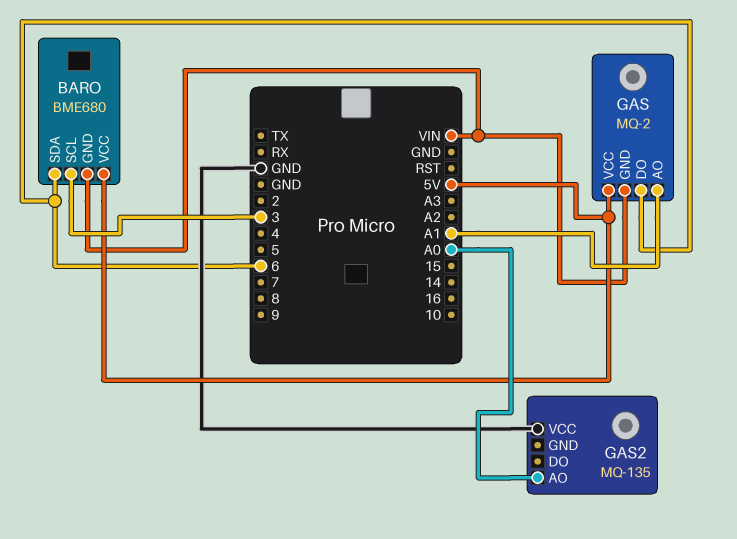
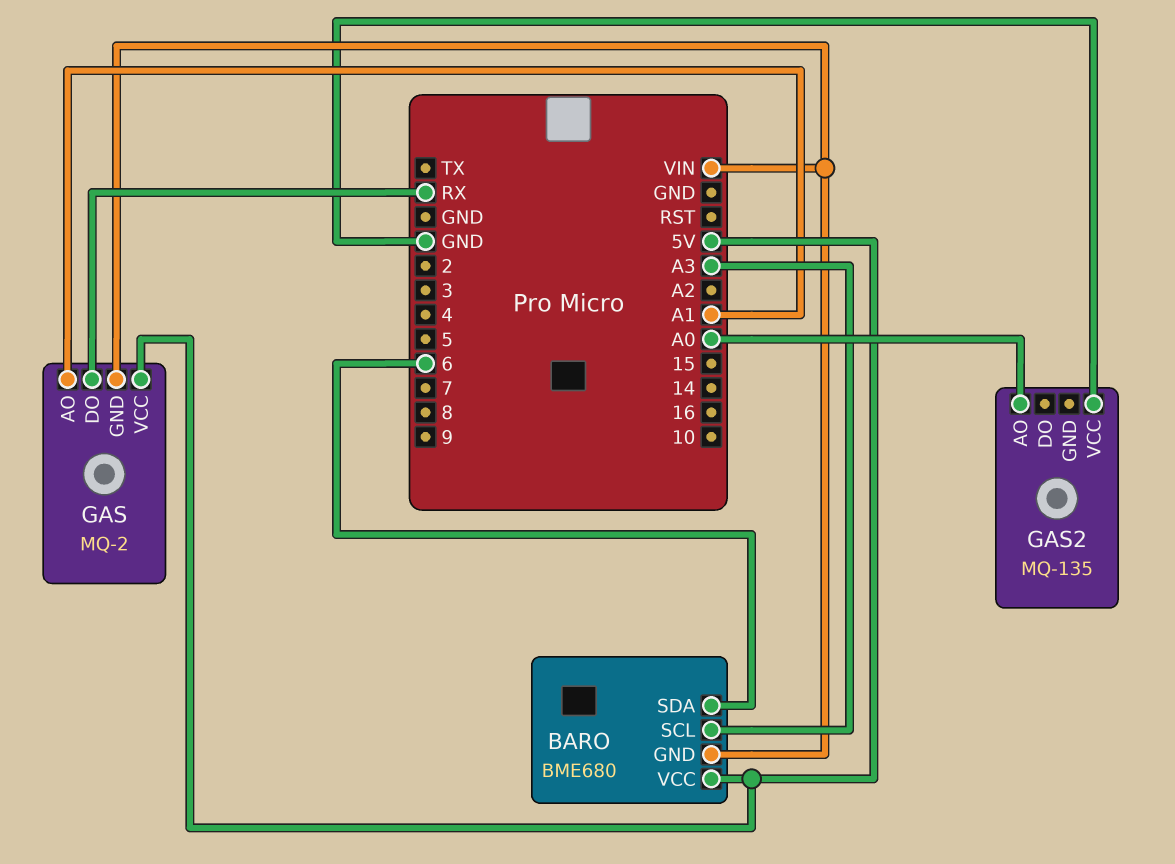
BARO pin SCL: 3 -> A3
GAS pin DO: 6 -> RX

